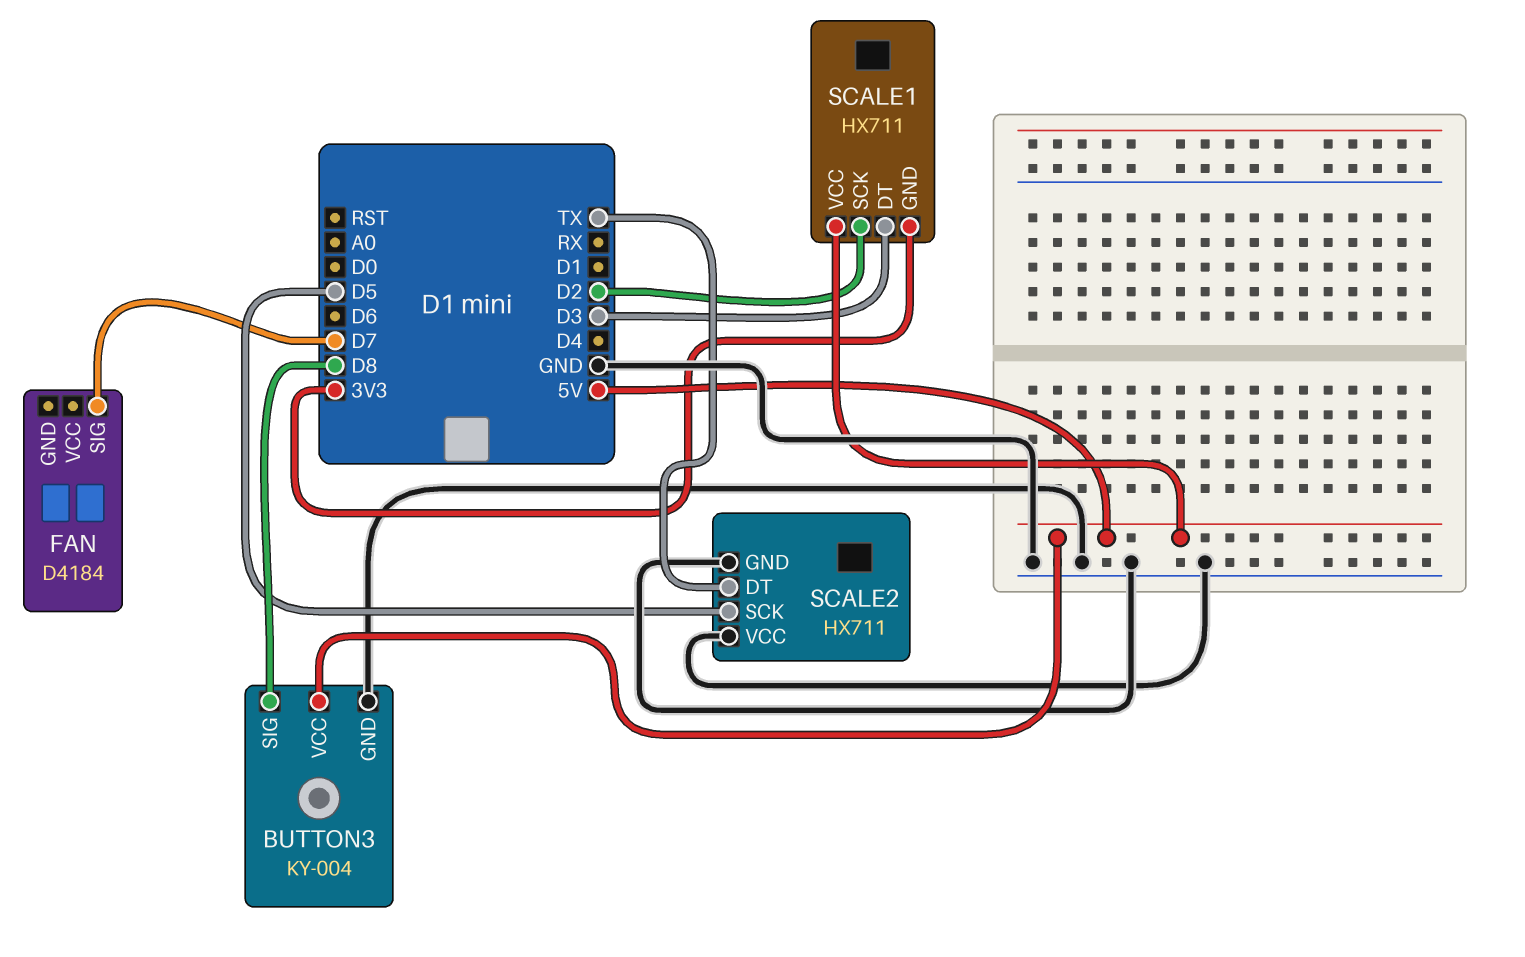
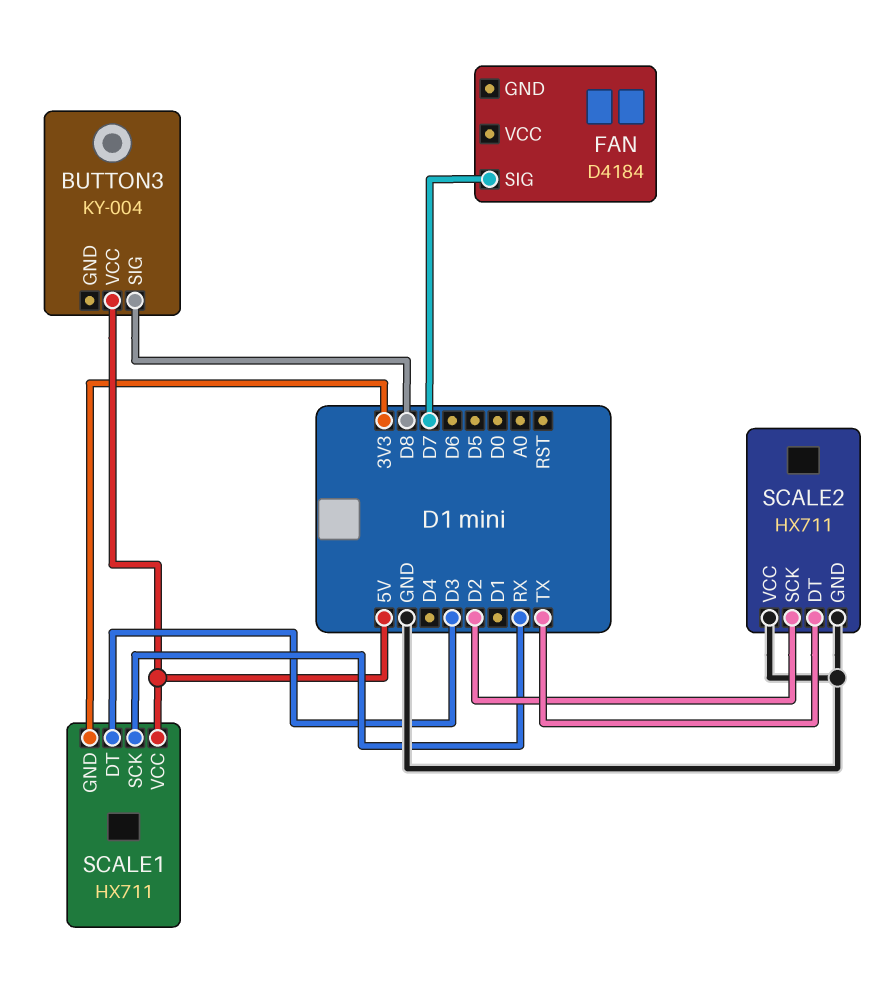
BUTTON3 pin GND: GND -> none
SCALE1 pin SCK: D2 -> RX
SCALE2 pin SCK: D5 -> D2

